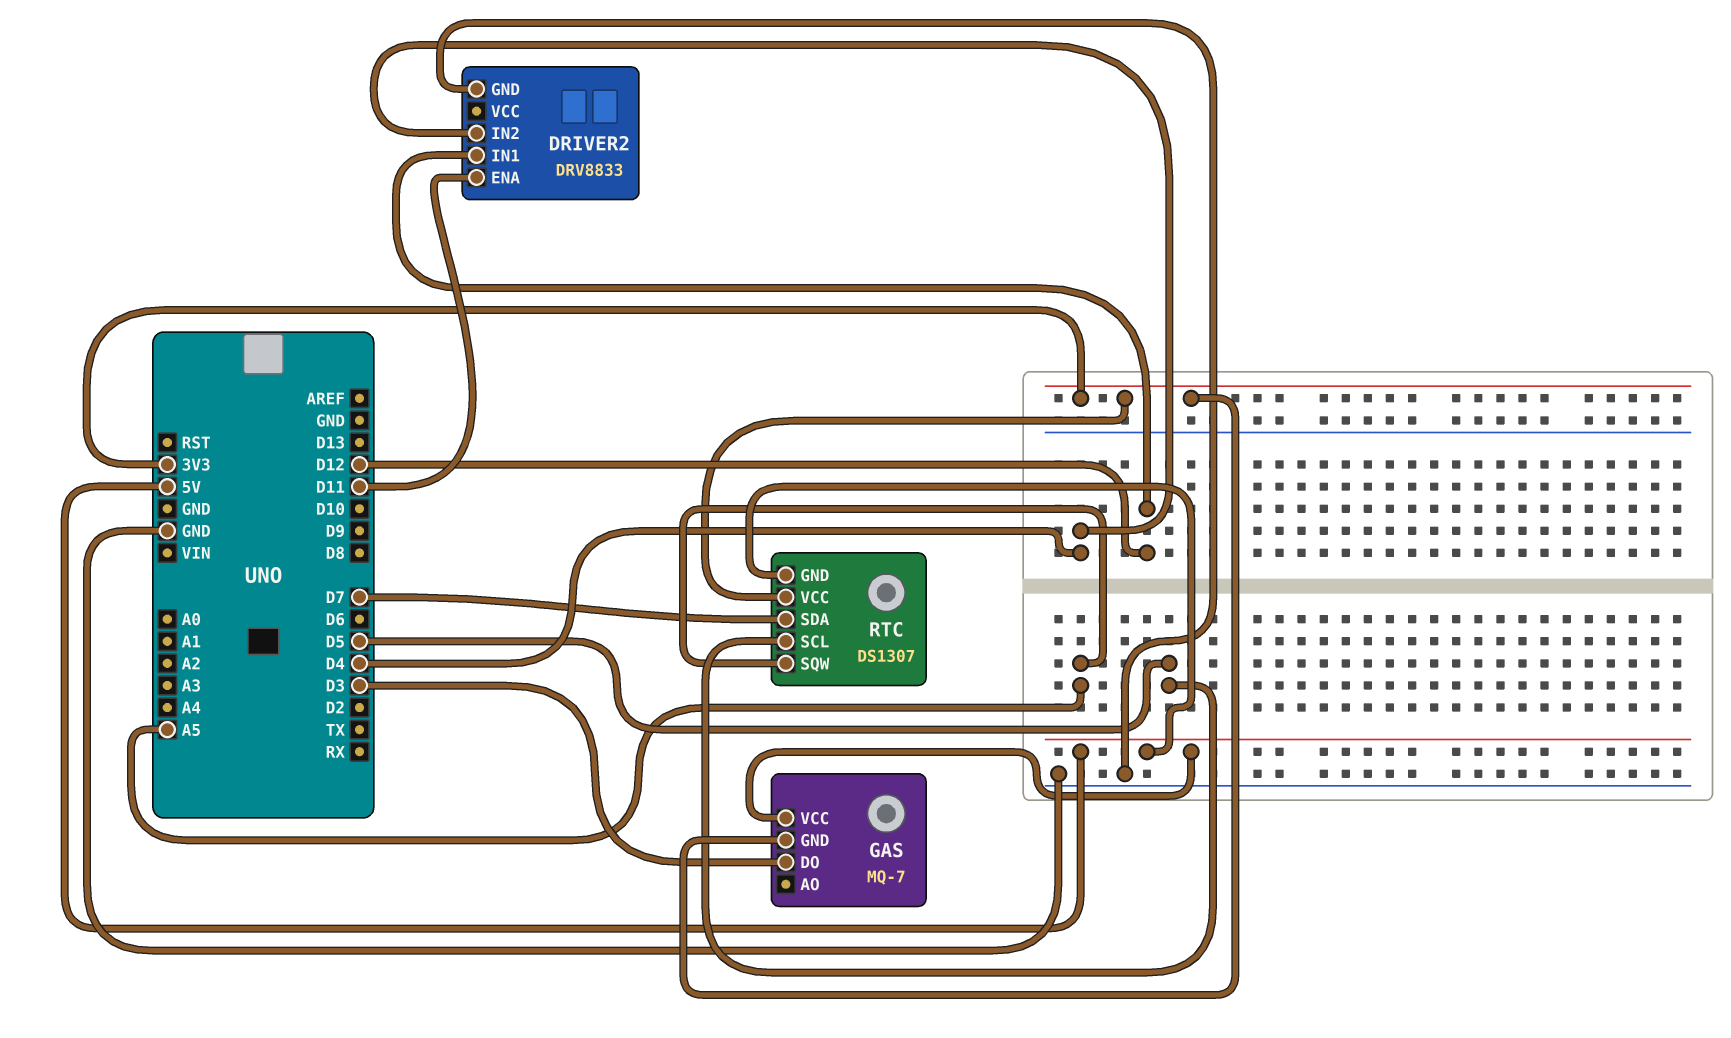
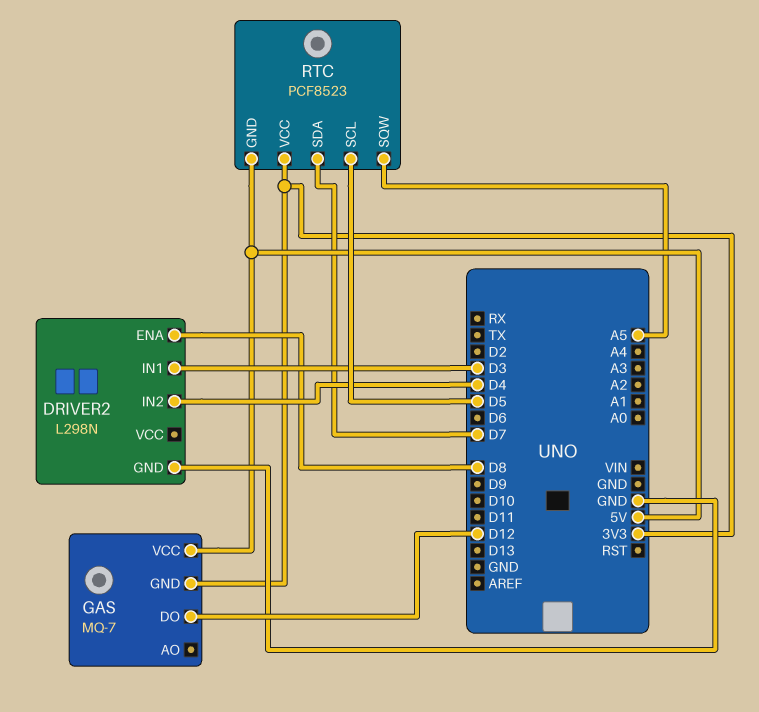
DRIVER2: DRV8833 -> L298N
DRIVER2 pin ENA: D11 -> D8
DRIVER2 pin IN1: D12 -> D3
GAS pin DO: D3 -> D12
RTC: DS1307 -> PCF8523

